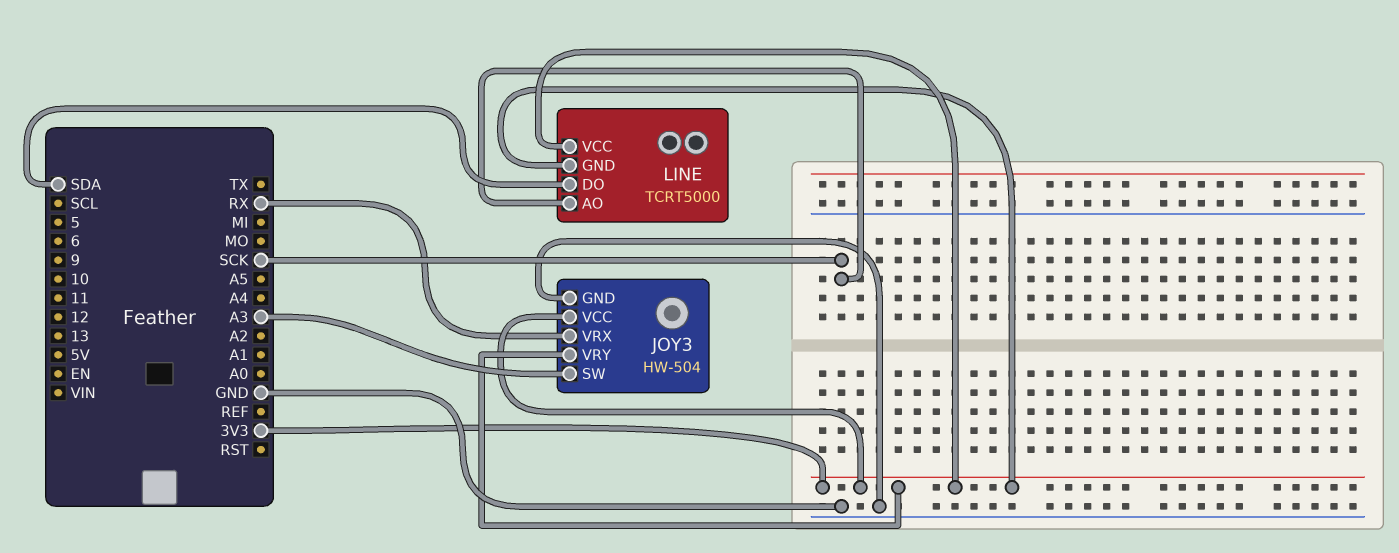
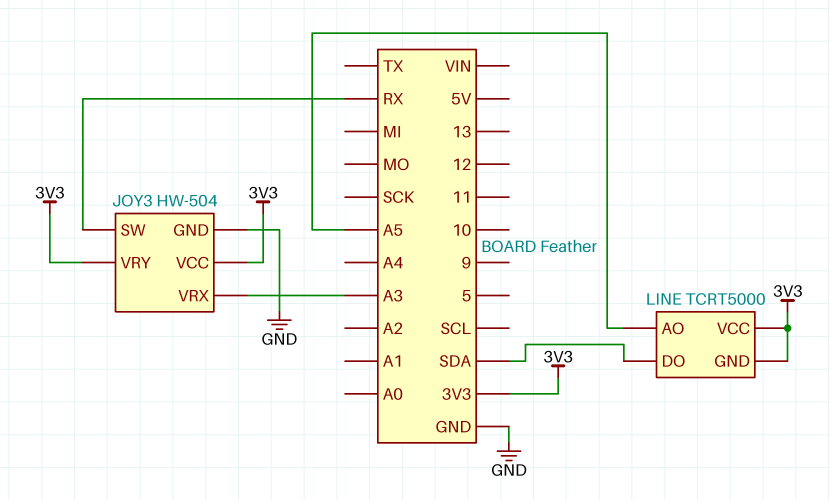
JOY3 pin SW: A3 -> RX
JOY3 pin VRX: RX -> A3
LINE pin AO: SCK -> A5

